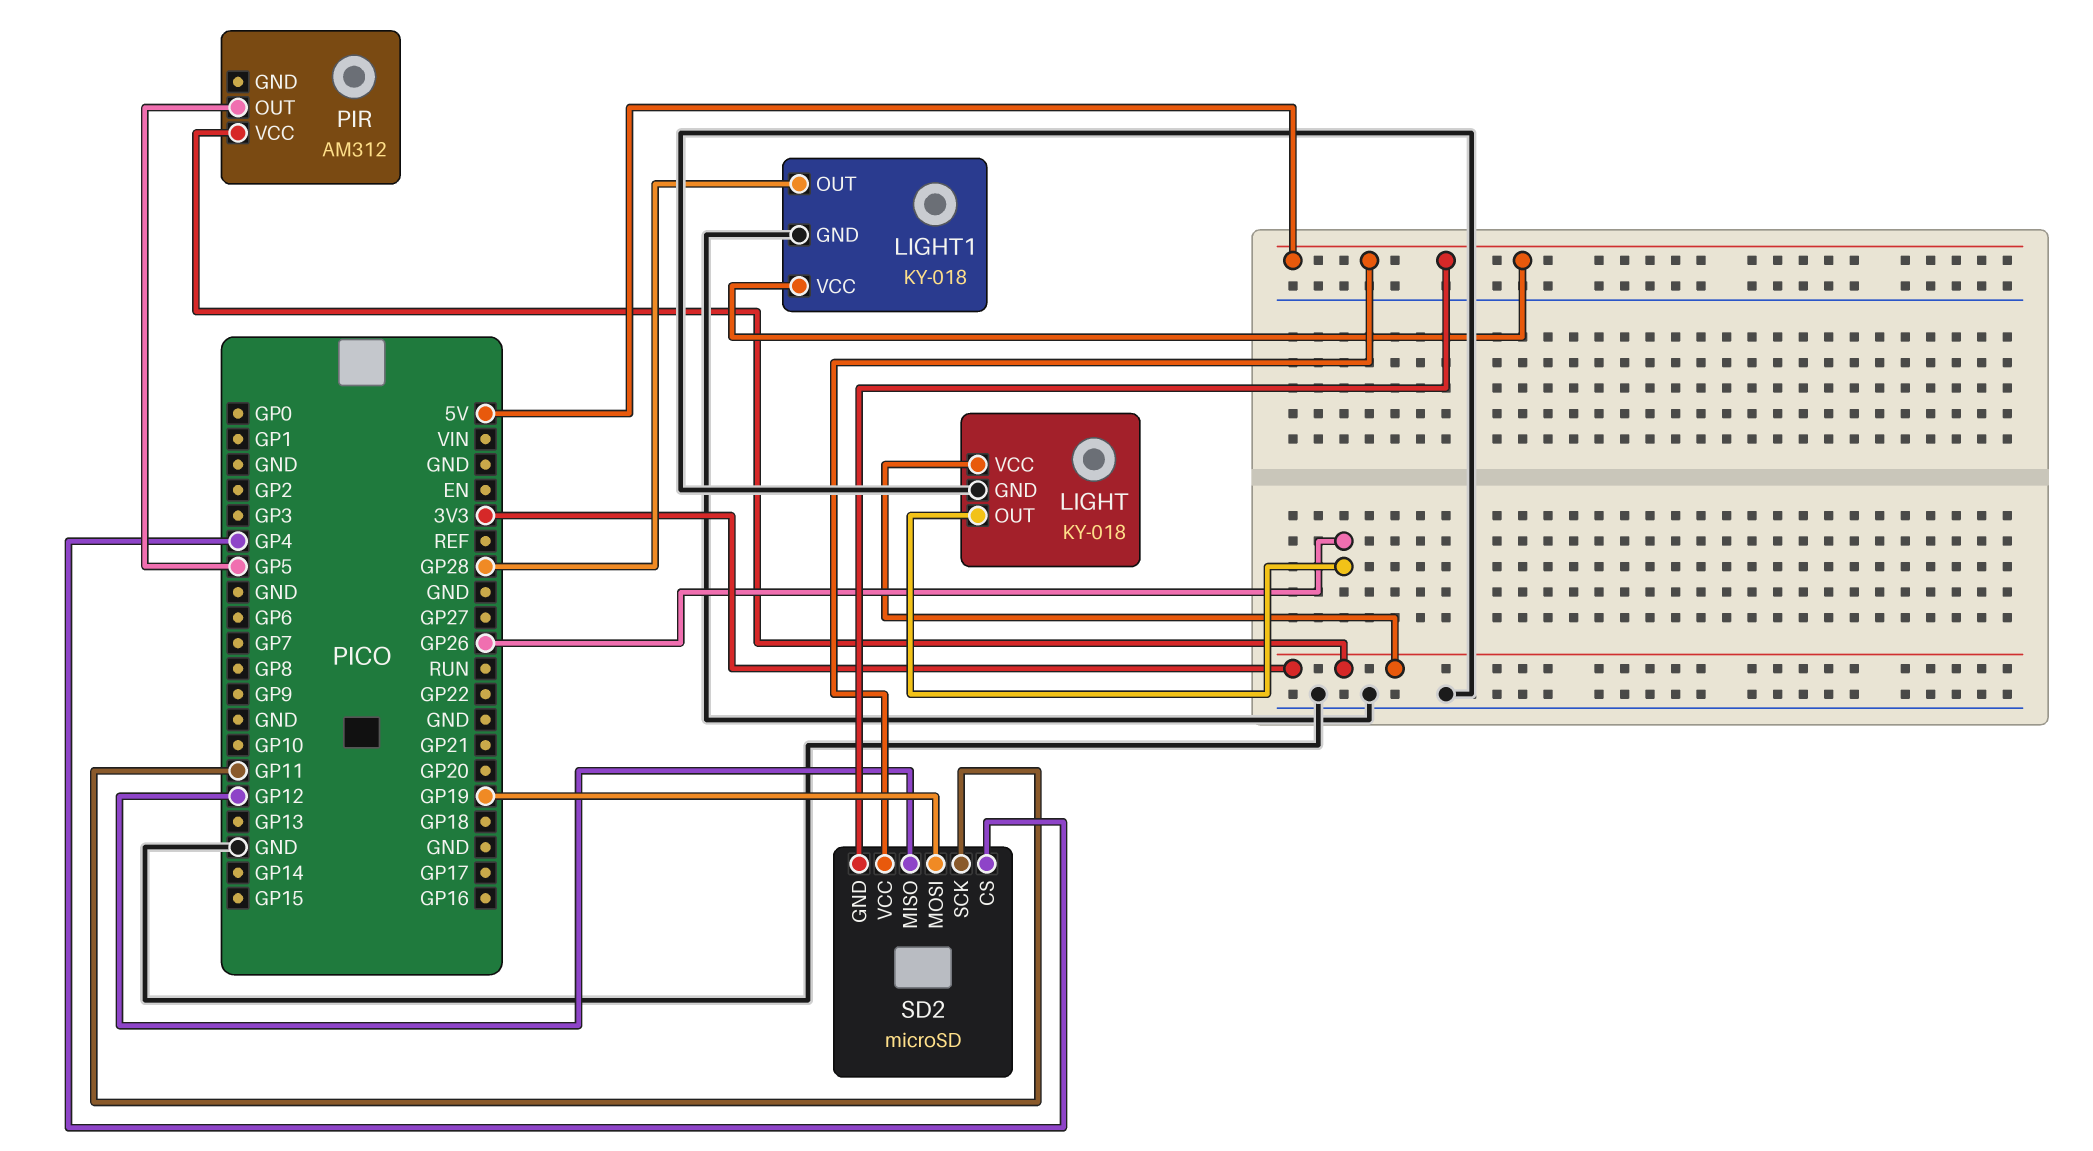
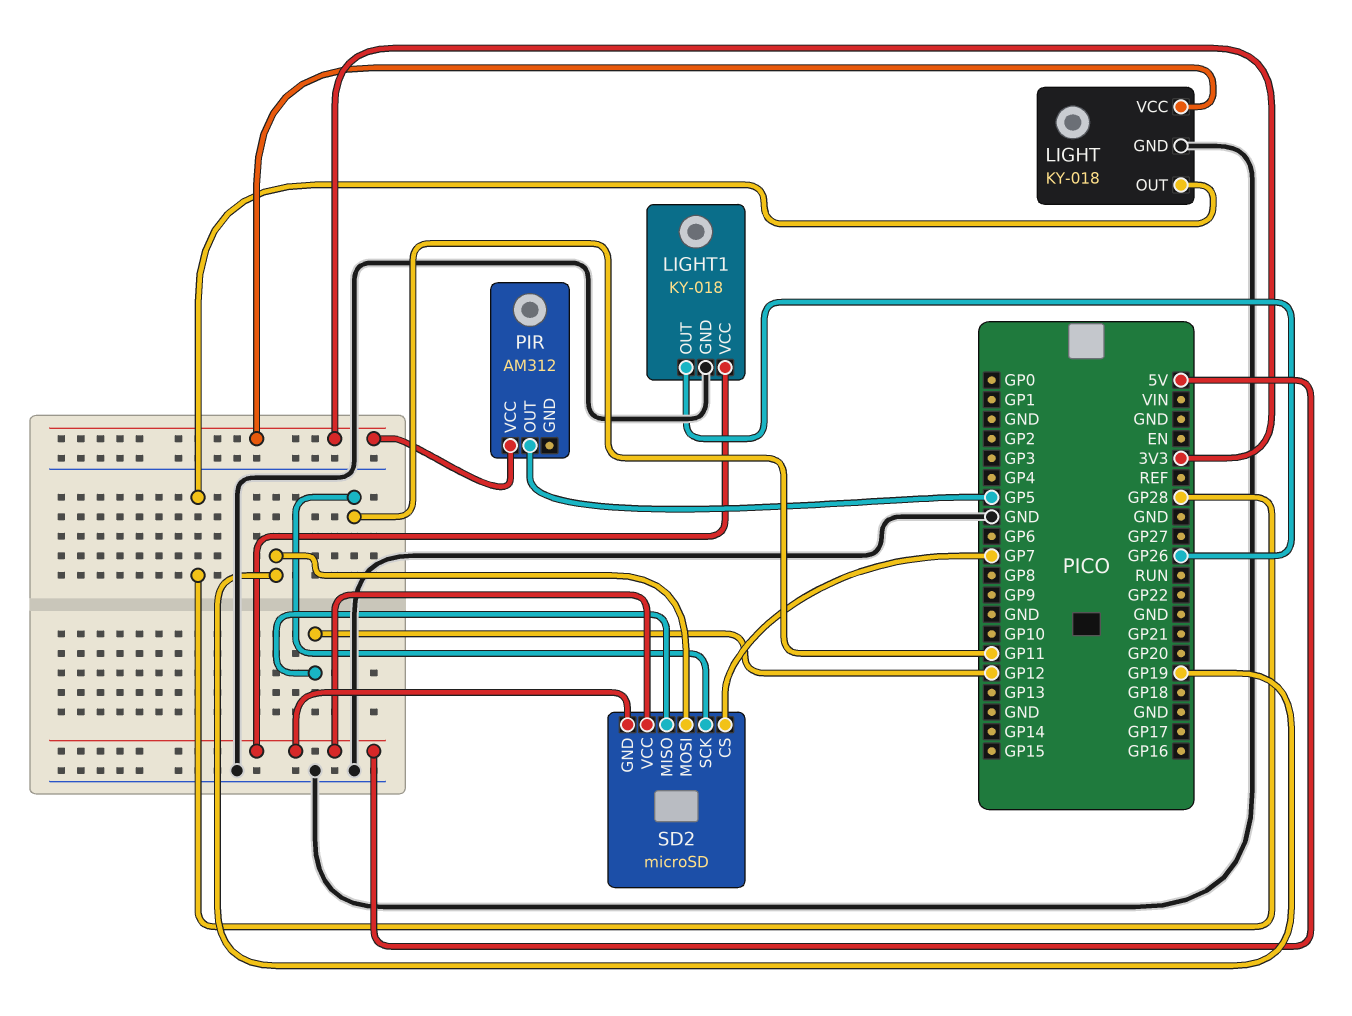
LIGHT pin OUT: GP26 -> GP28
LIGHT1 pin OUT: GP28 -> GP26
SD2 pin CS: GP4 -> GP7

